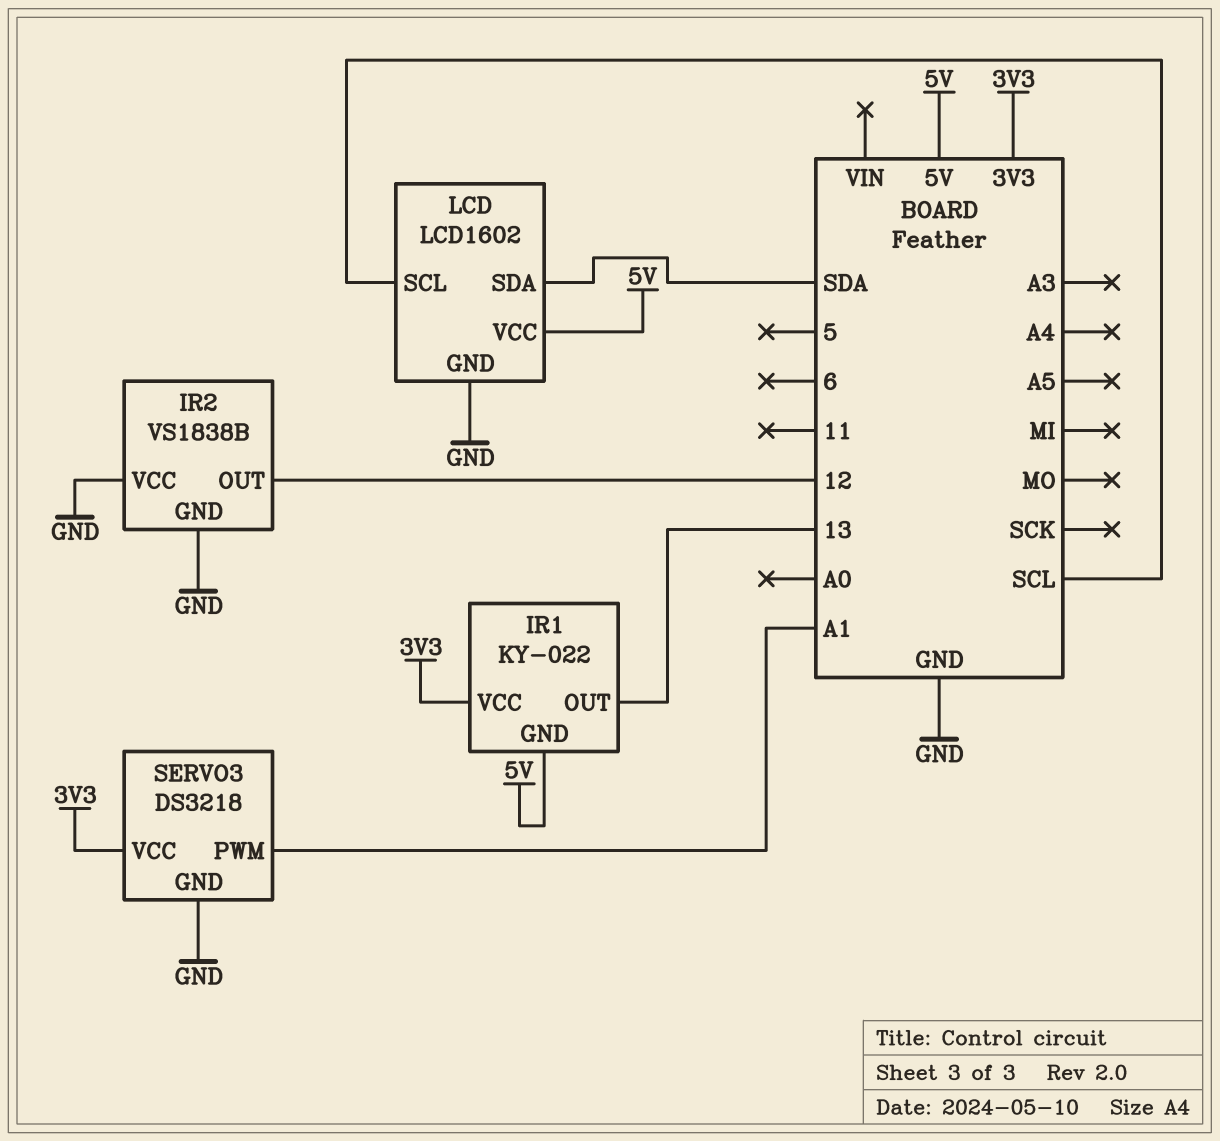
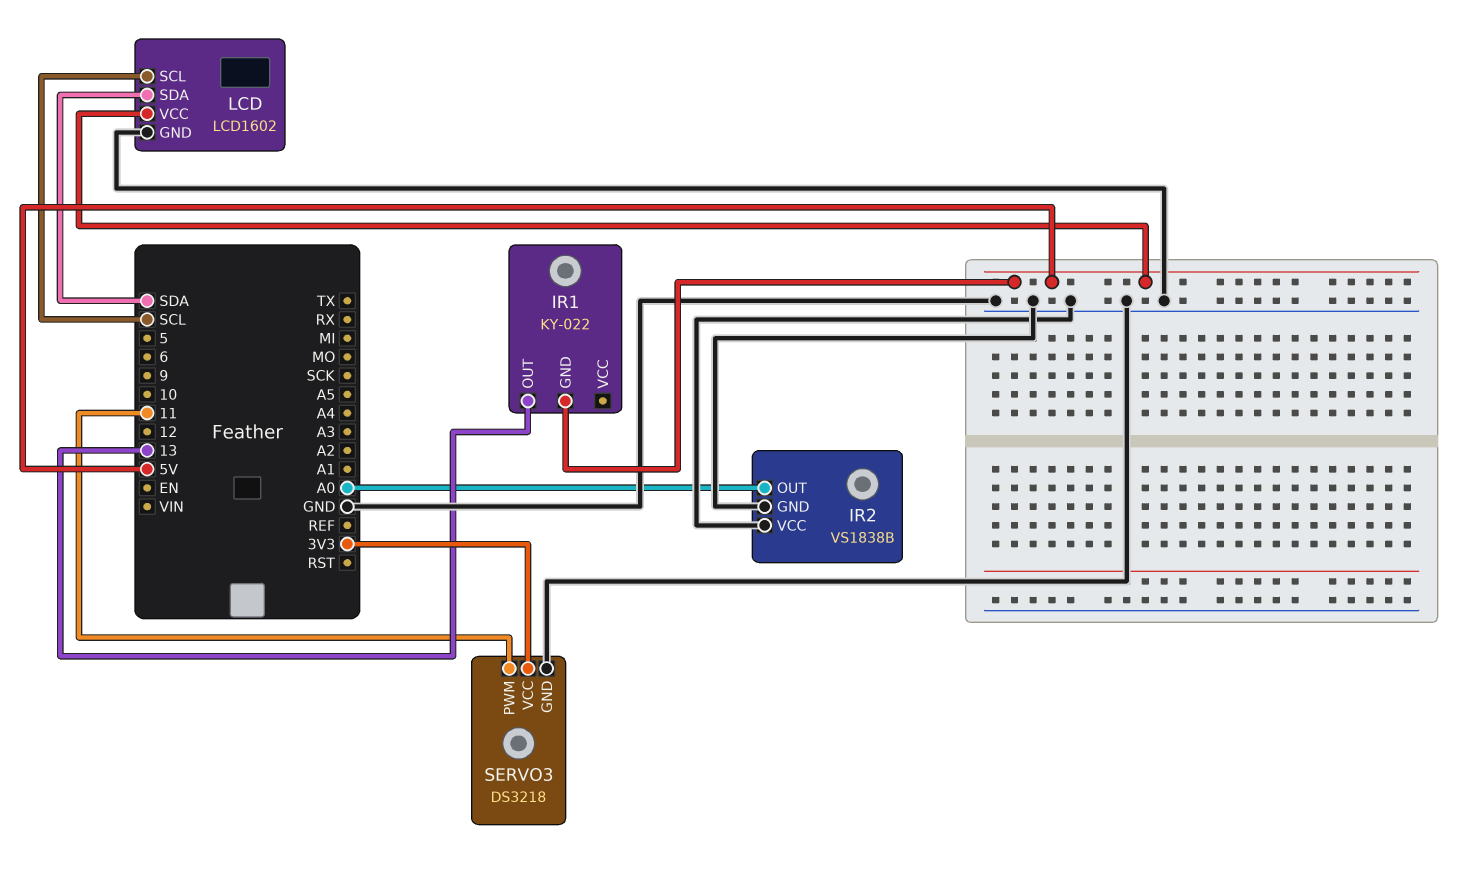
IR1 pin VCC: 3V3 -> none
IR2 pin OUT: 12 -> A0
SERVO3 pin PWM: A1 -> 11

